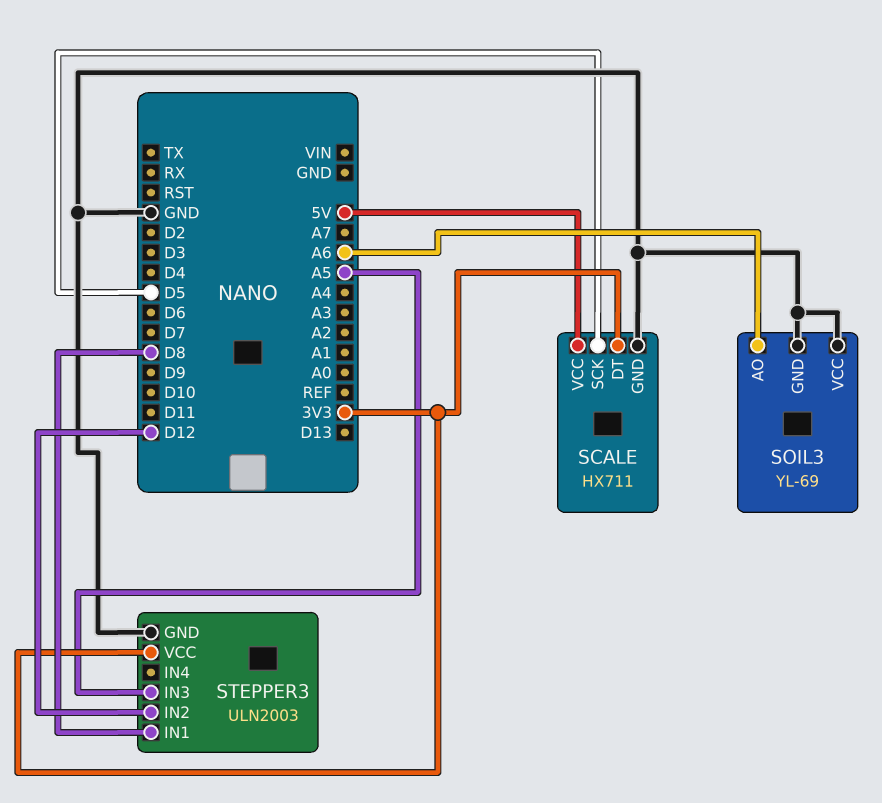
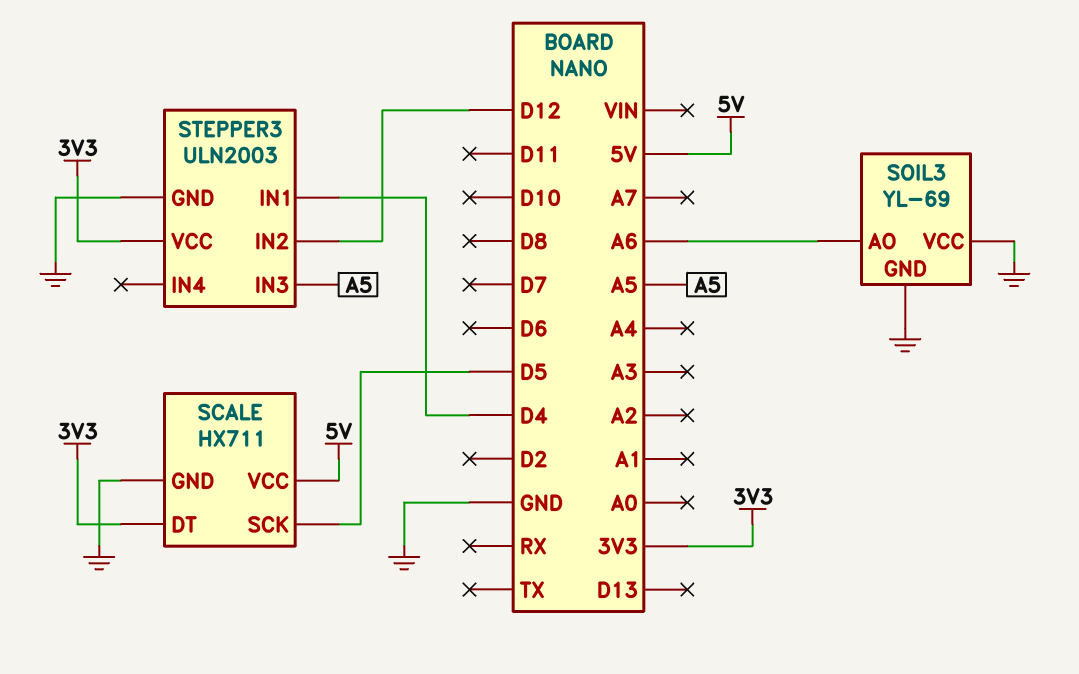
STEPPER3 pin IN1: D8 -> D4

